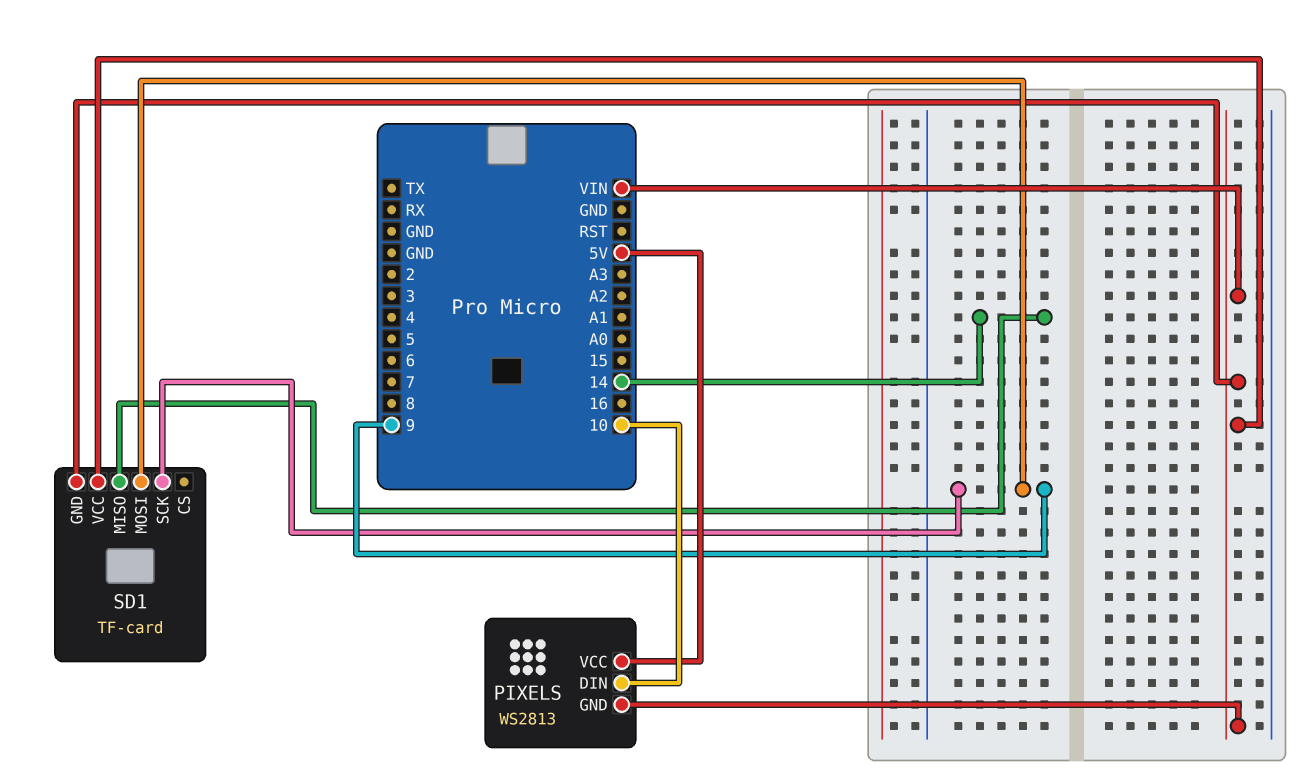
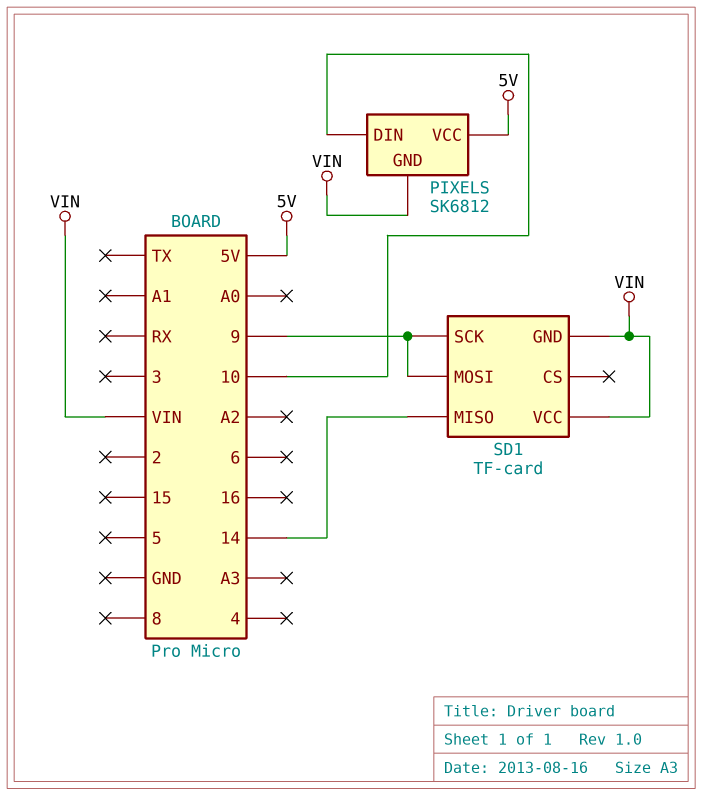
PIXELS: WS2813 -> SK6812

